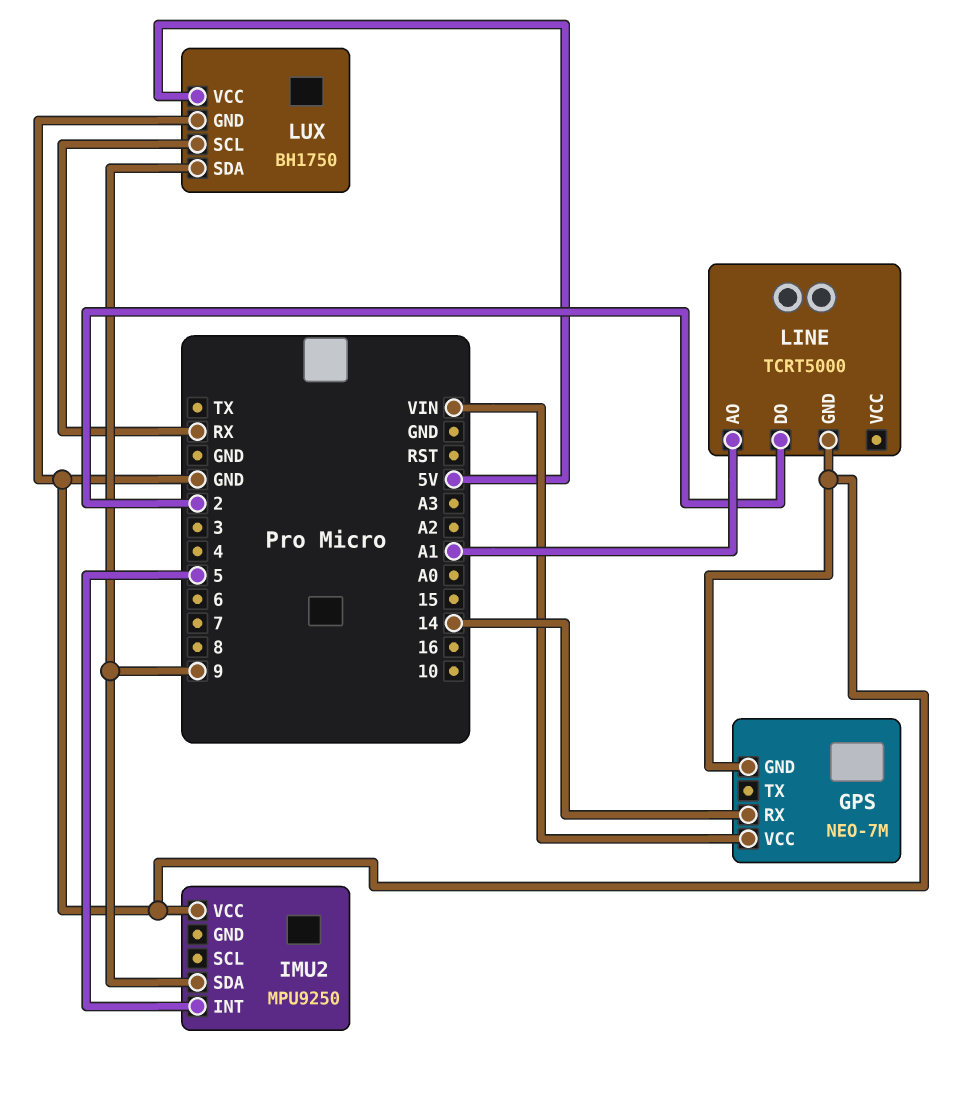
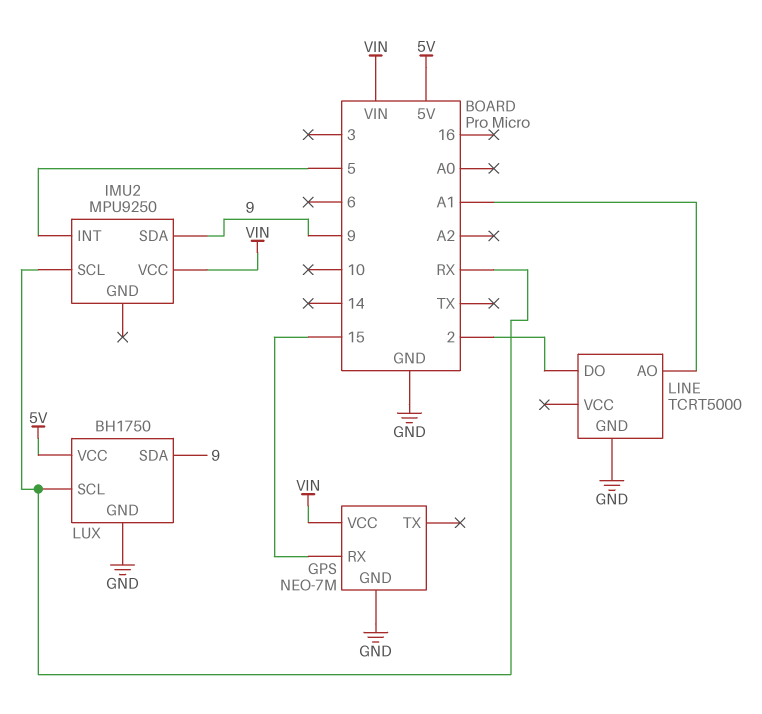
GPS pin RX: 14 -> 15
IMU2 pin SCL: none -> RX
IMU2 pin VCC: GND -> VIN

